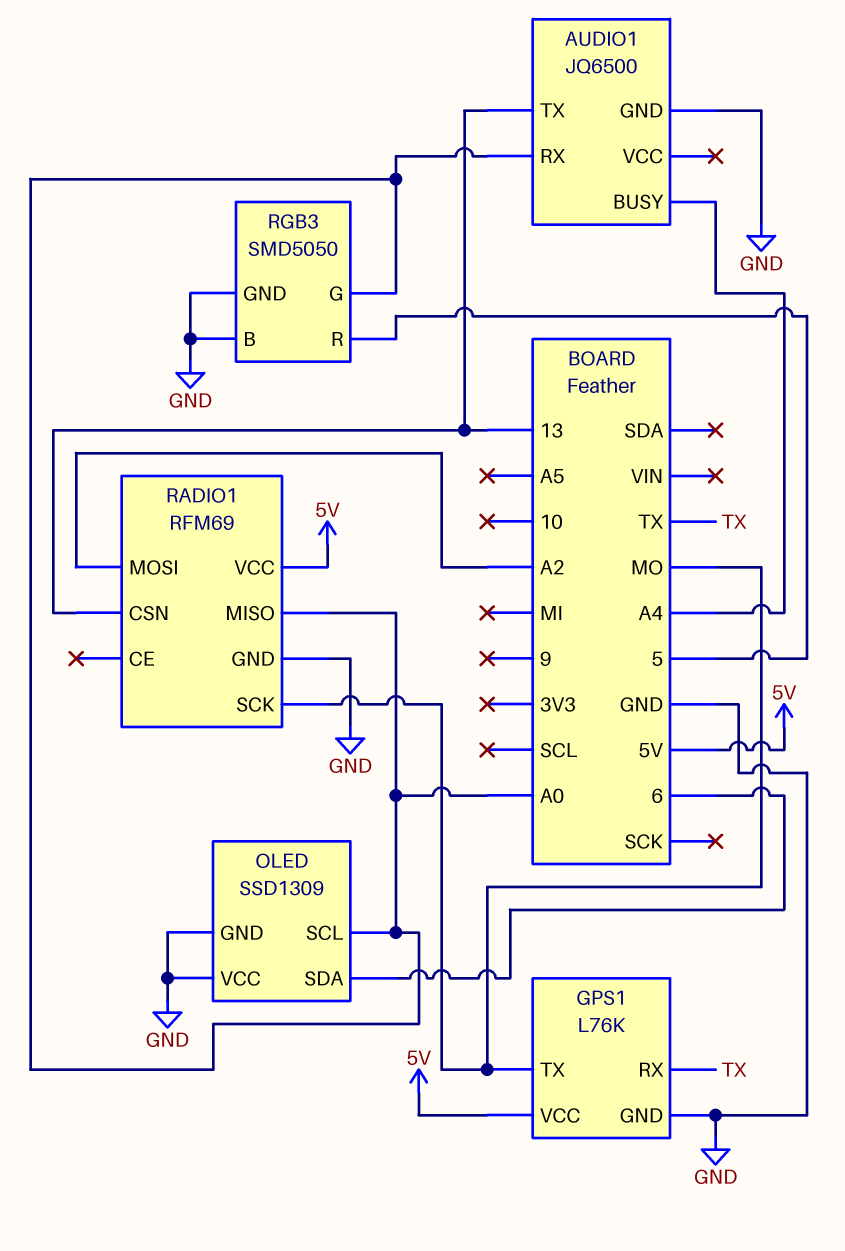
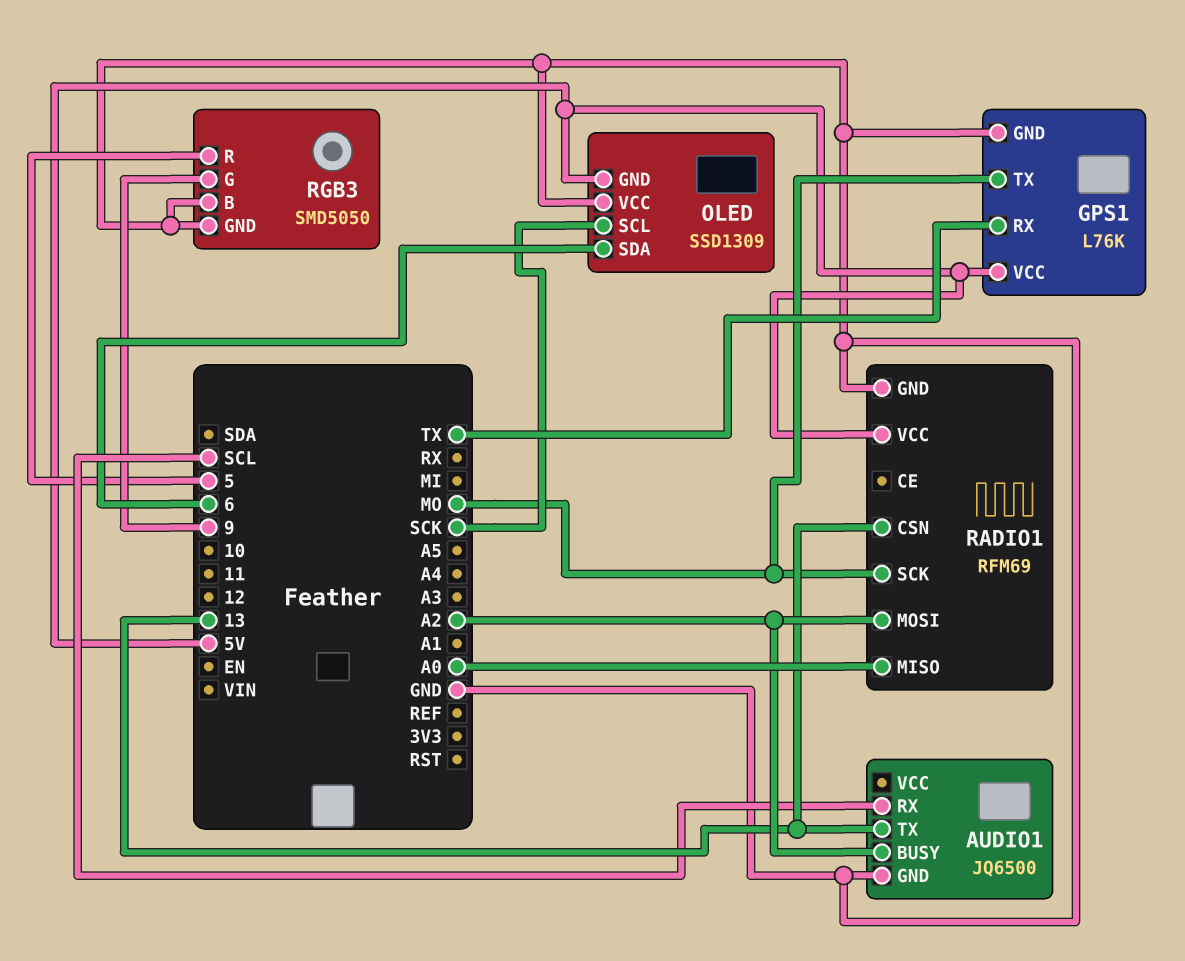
AUDIO1 pin BUSY: A4 -> A2
AUDIO1 pin RX: A0 -> SCL
OLED pin GND: GND -> 5V
OLED pin SCL: A0 -> SCK
RGB3 pin G: A0 -> 9

